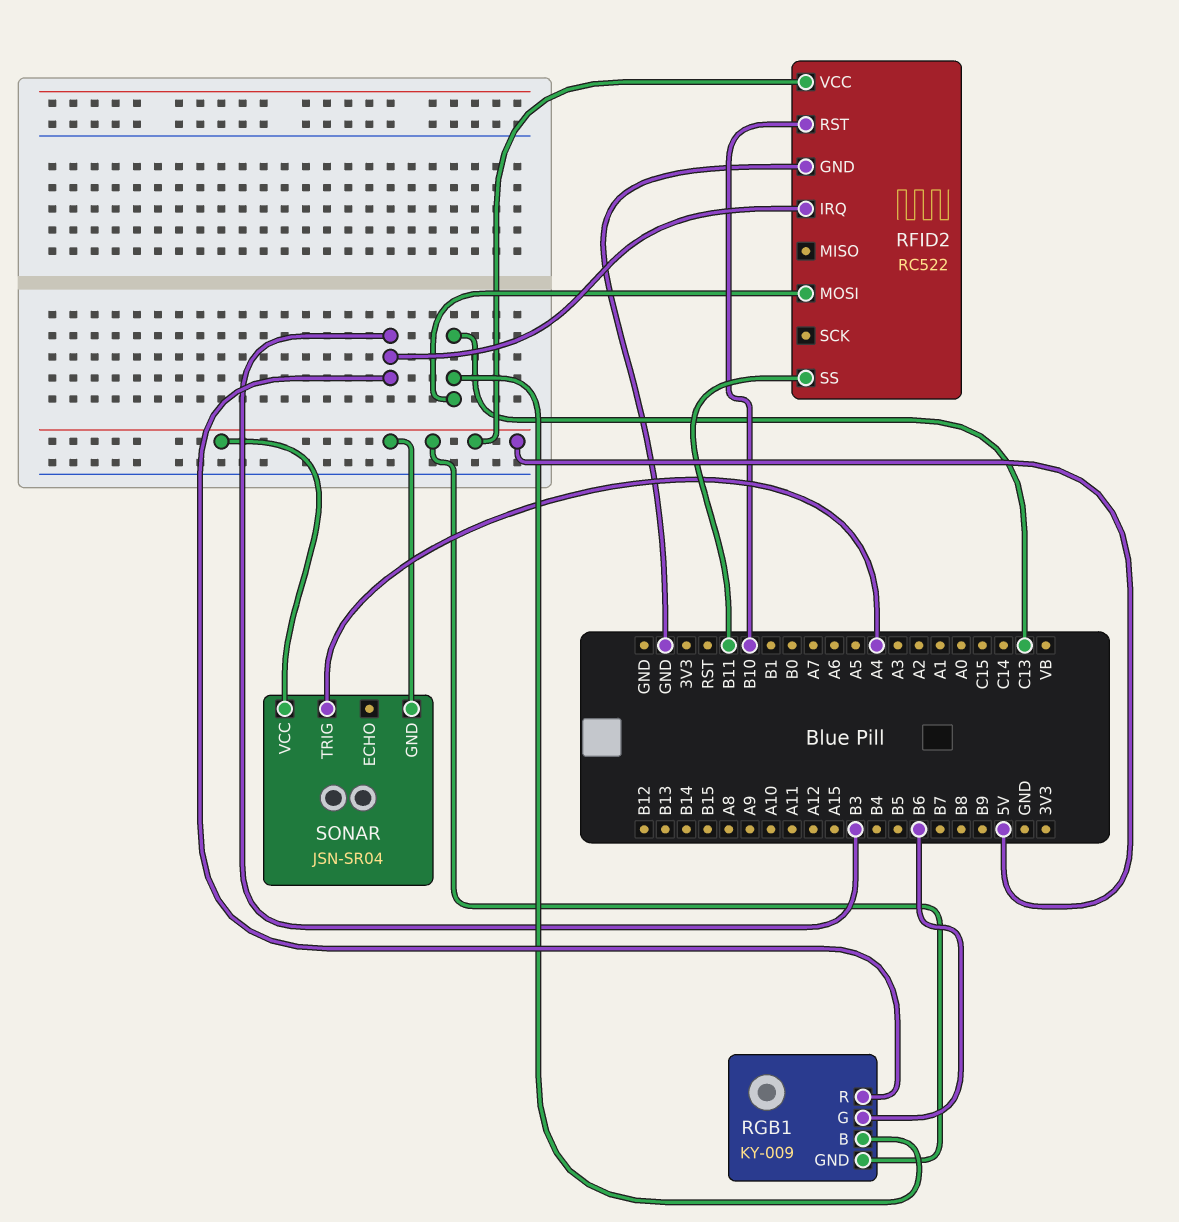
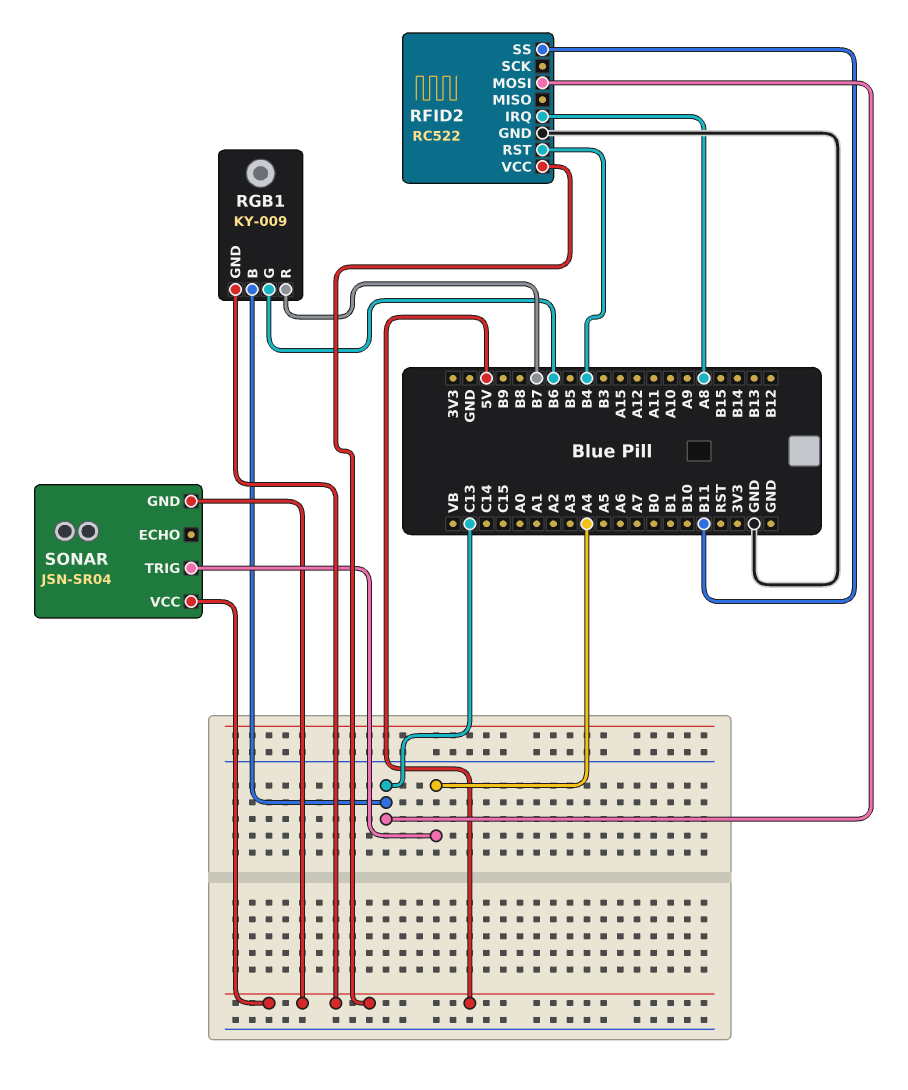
RFID2 pin IRQ: B3 -> A8
RFID2 pin RST: B10 -> B4
RGB1 pin R: B3 -> B7

